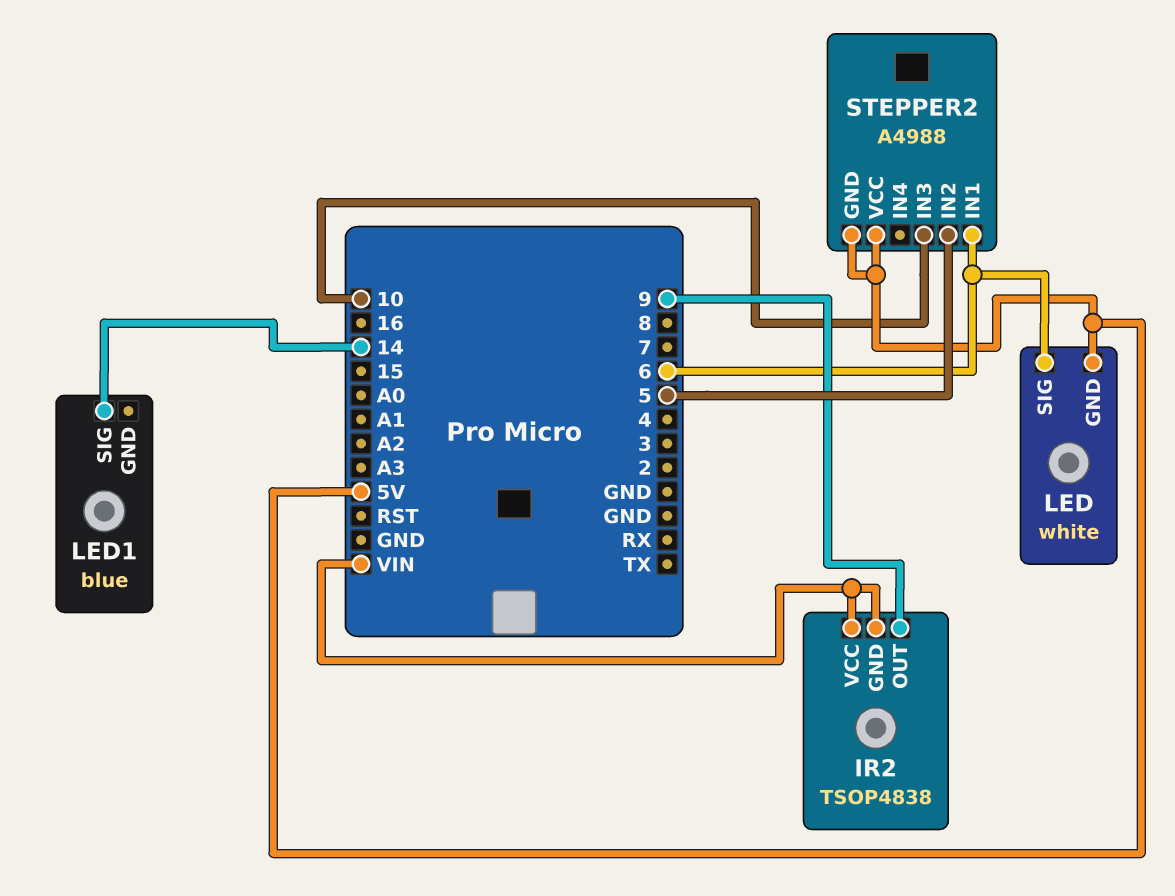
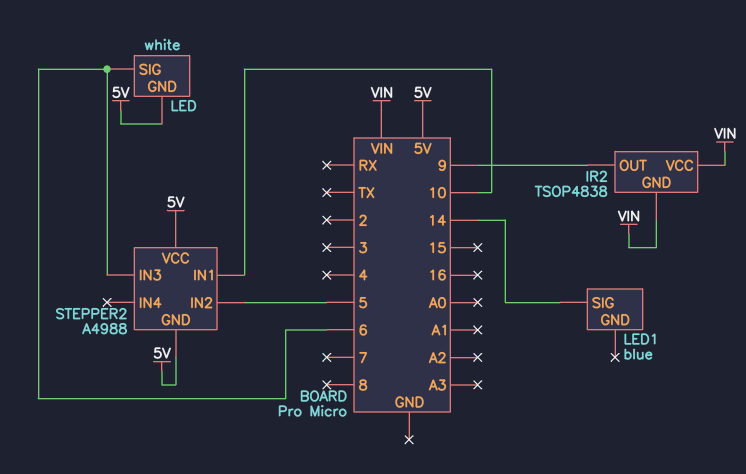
STEPPER2 pin IN1: 6 -> 10
STEPPER2 pin IN3: 10 -> 6

